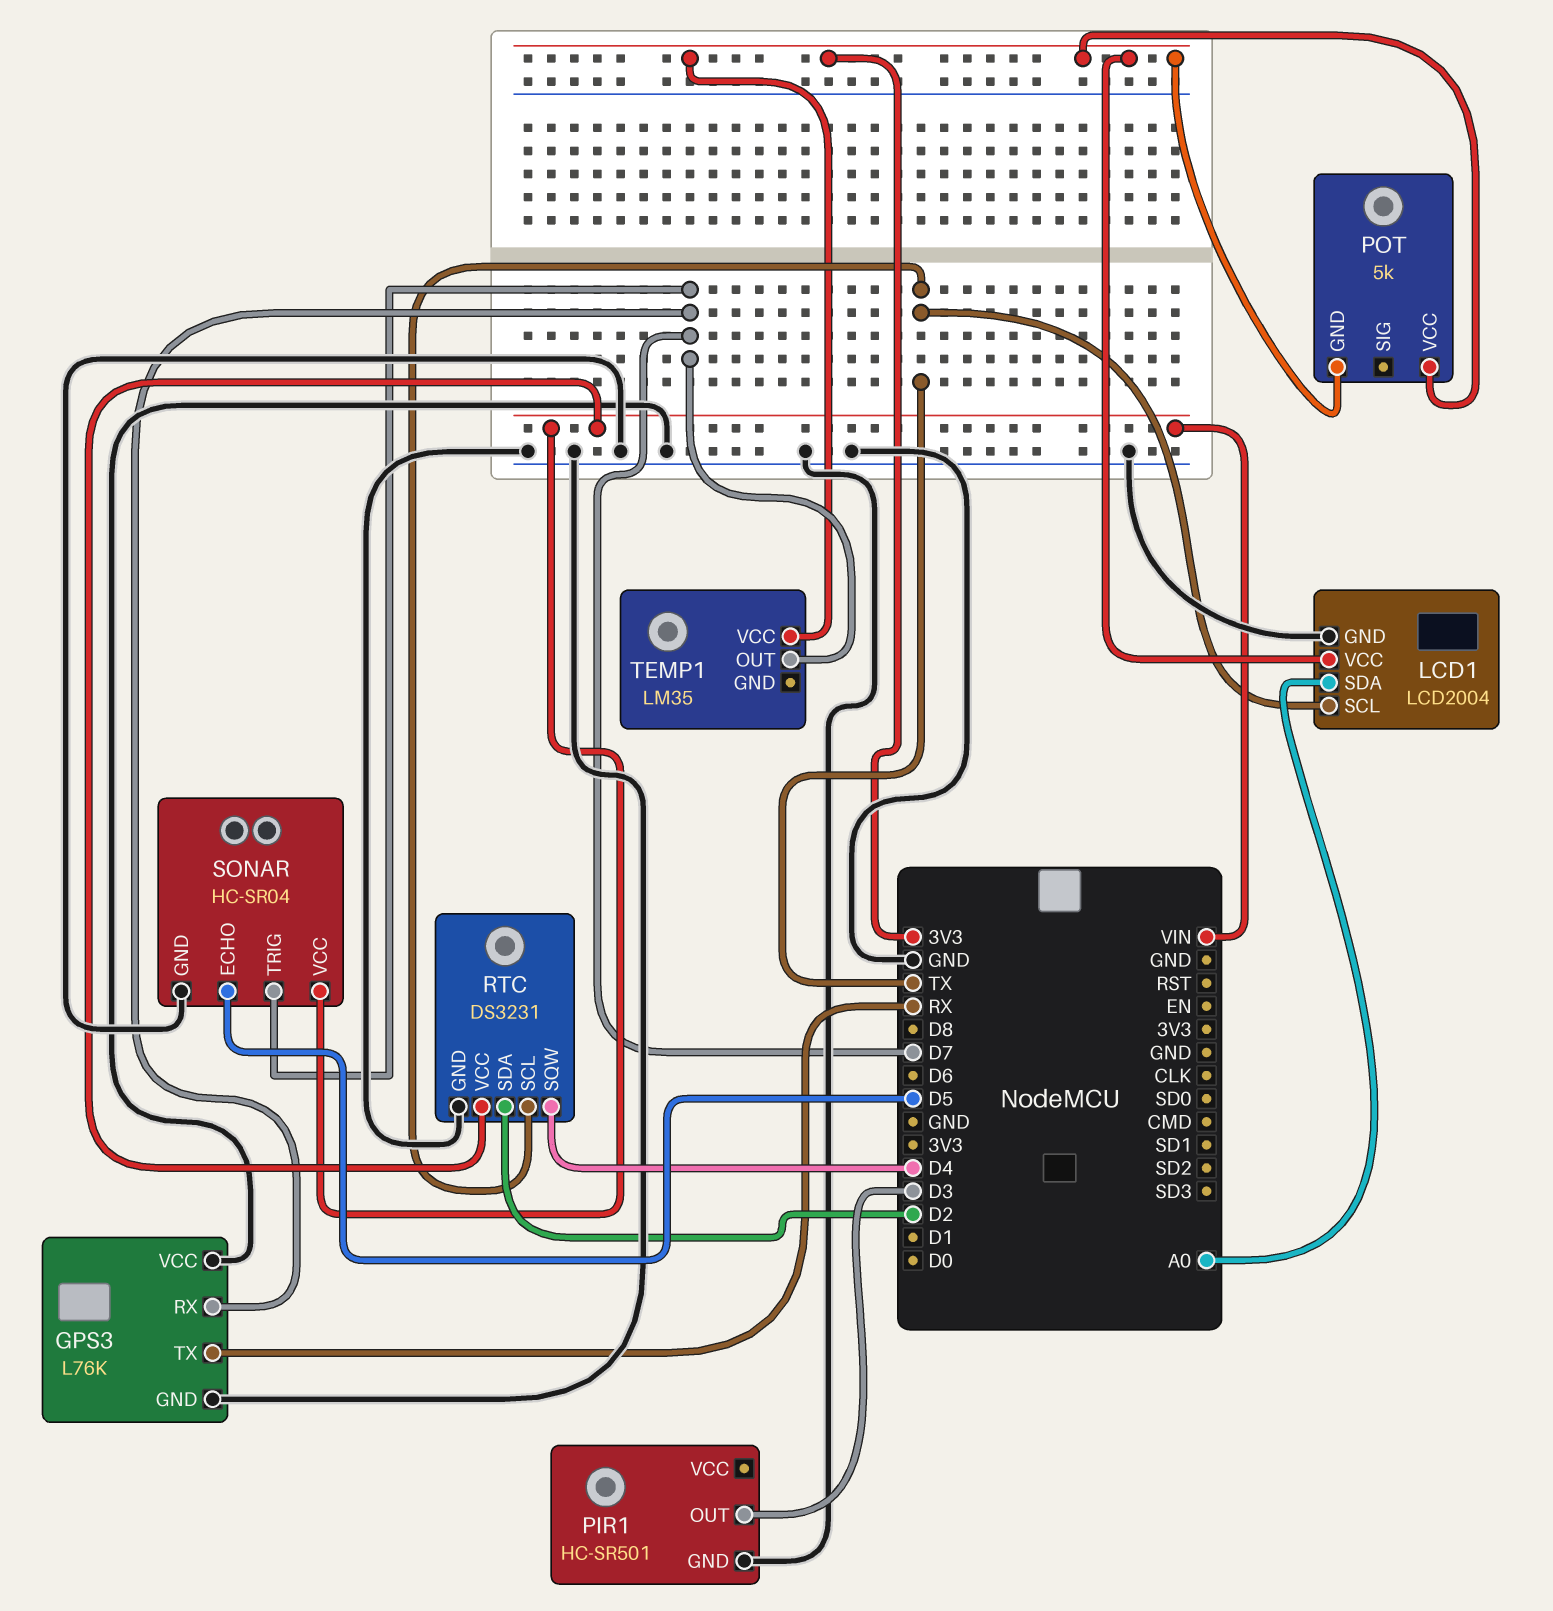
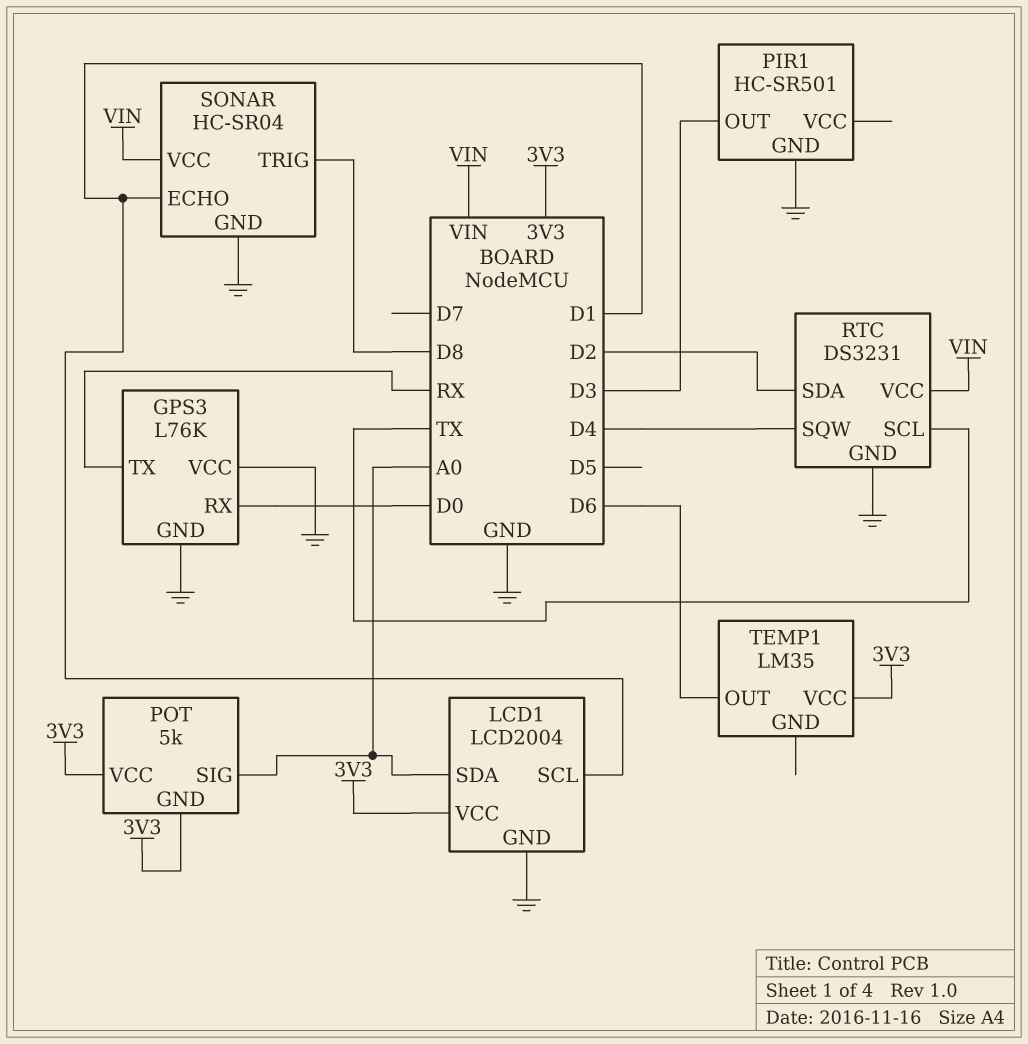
GPS3 pin RX: D7 -> D0
LCD1 pin SCL: TX -> D1
POT pin SIG: none -> A0
SONAR pin ECHO: D5 -> D1
SONAR pin TRIG: D7 -> D8
TEMP1 pin OUT: D7 -> D6

